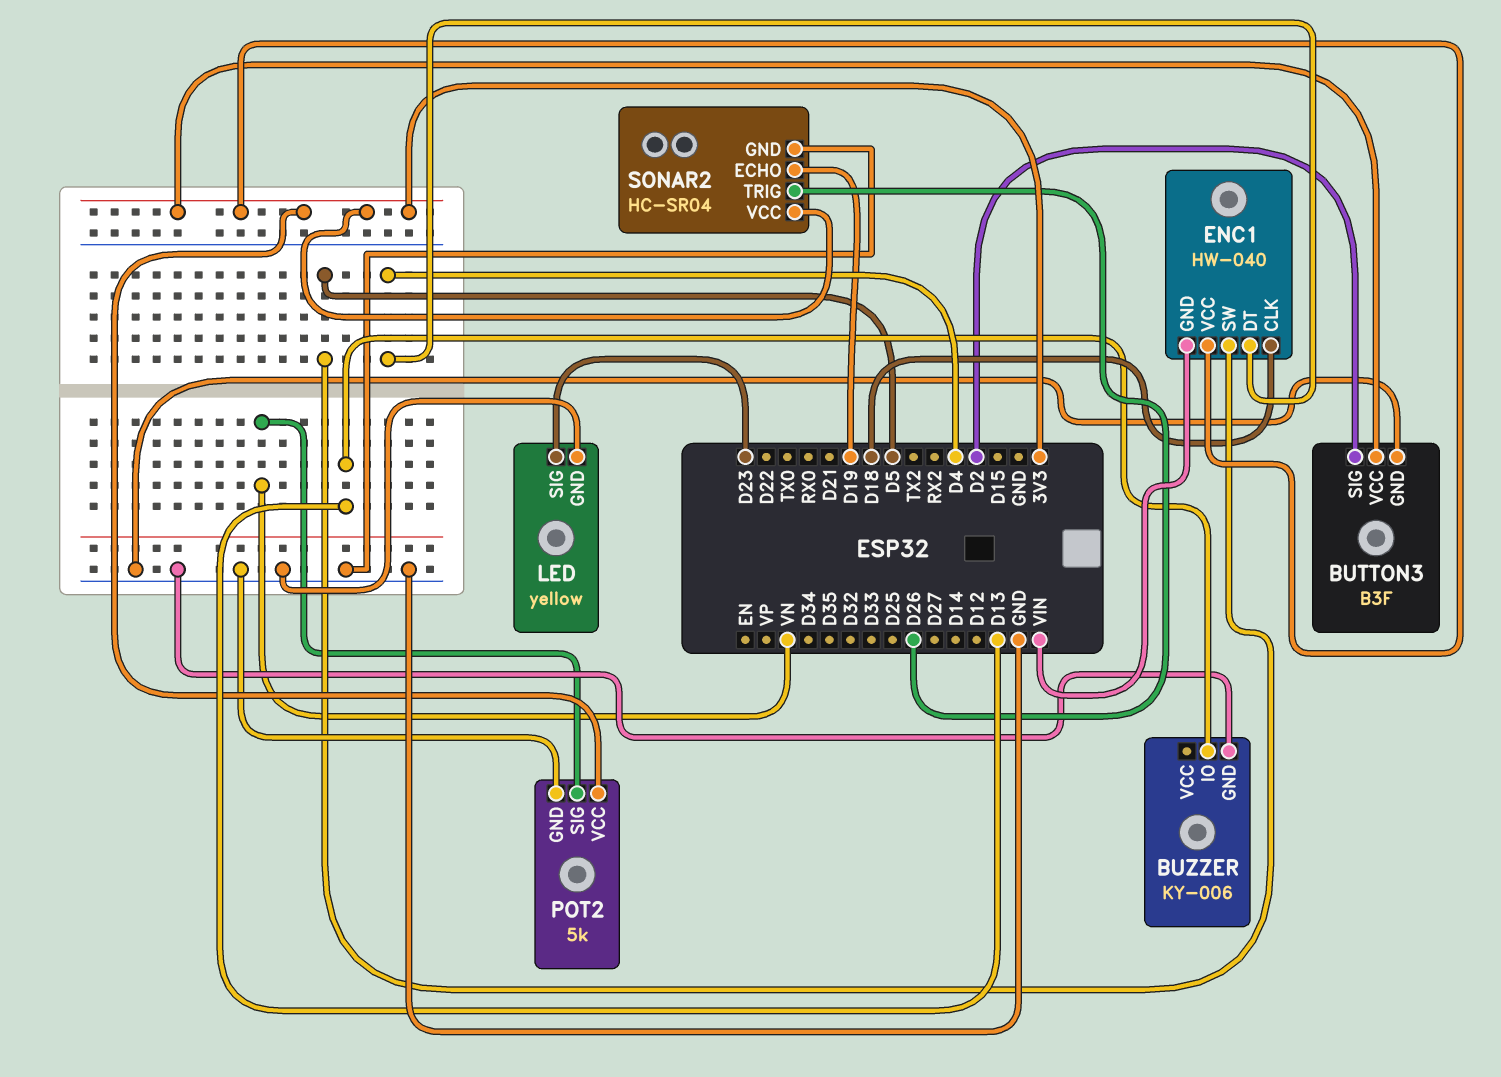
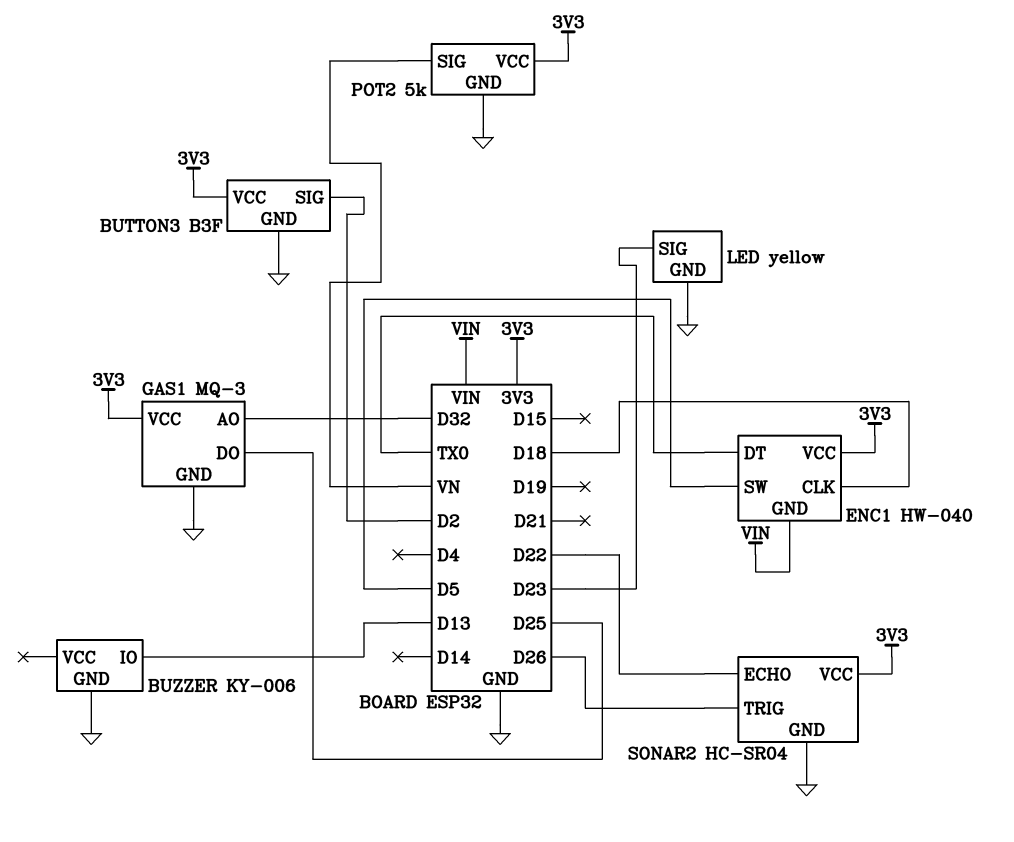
ENC1 pin DT: D4 -> TX0
GAS1: none -> MQ-3
GAS1 pin AO: none -> D32
GAS1 pin DO: none -> D25
GAS1 pin GND: none -> GND
GAS1 pin VCC: none -> 3V3
SONAR2 pin ECHO: D19 -> D22

